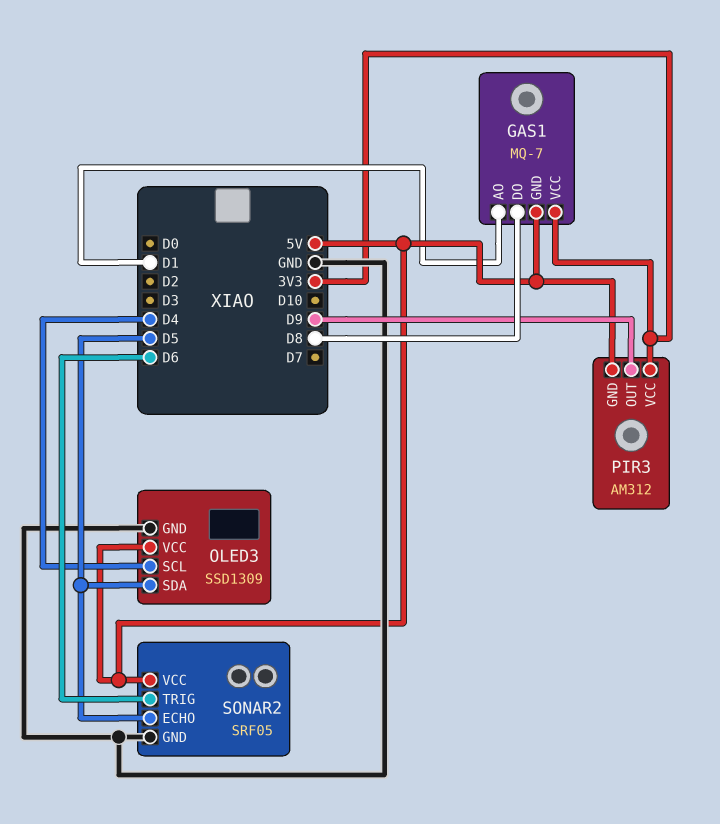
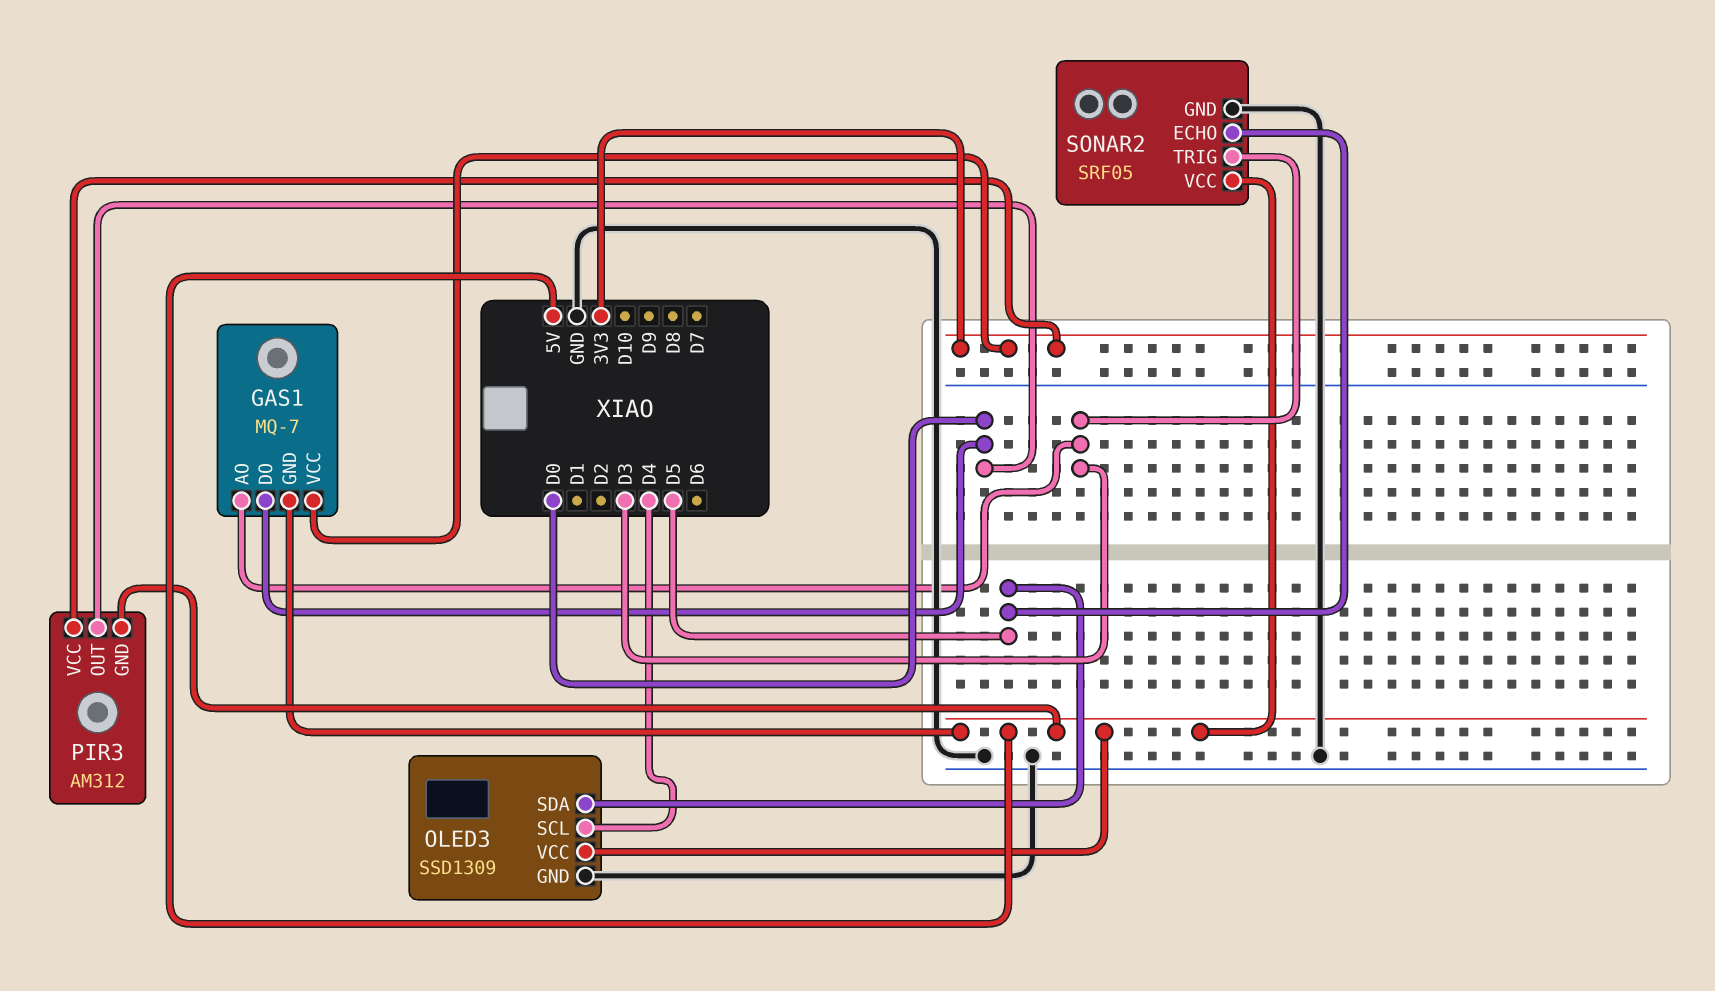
GAS1 pin AO: D1 -> D3
GAS1 pin DO: D8 -> D0
PIR3 pin OUT: D9 -> D0
SONAR2 pin TRIG: D6 -> D3

